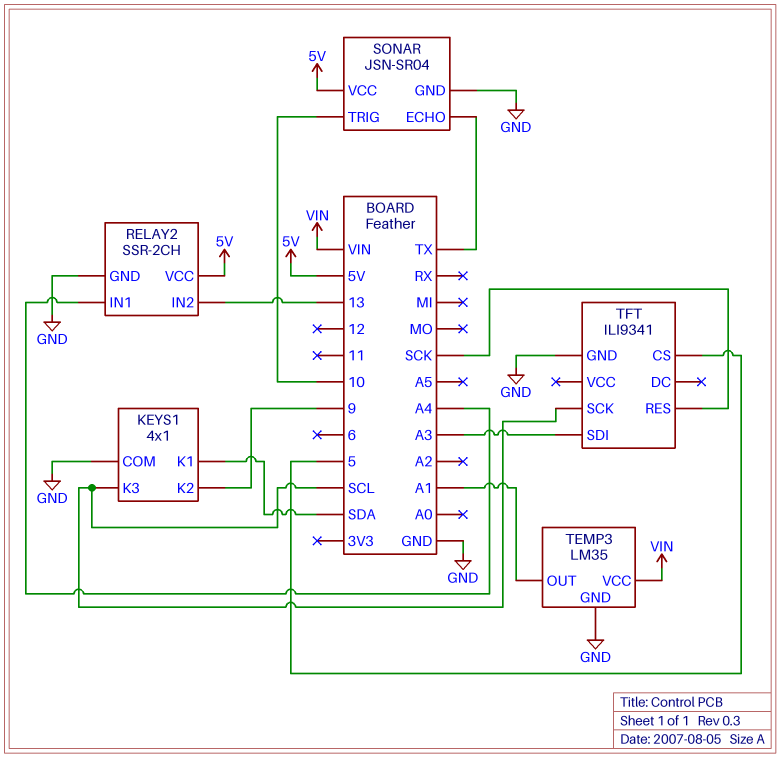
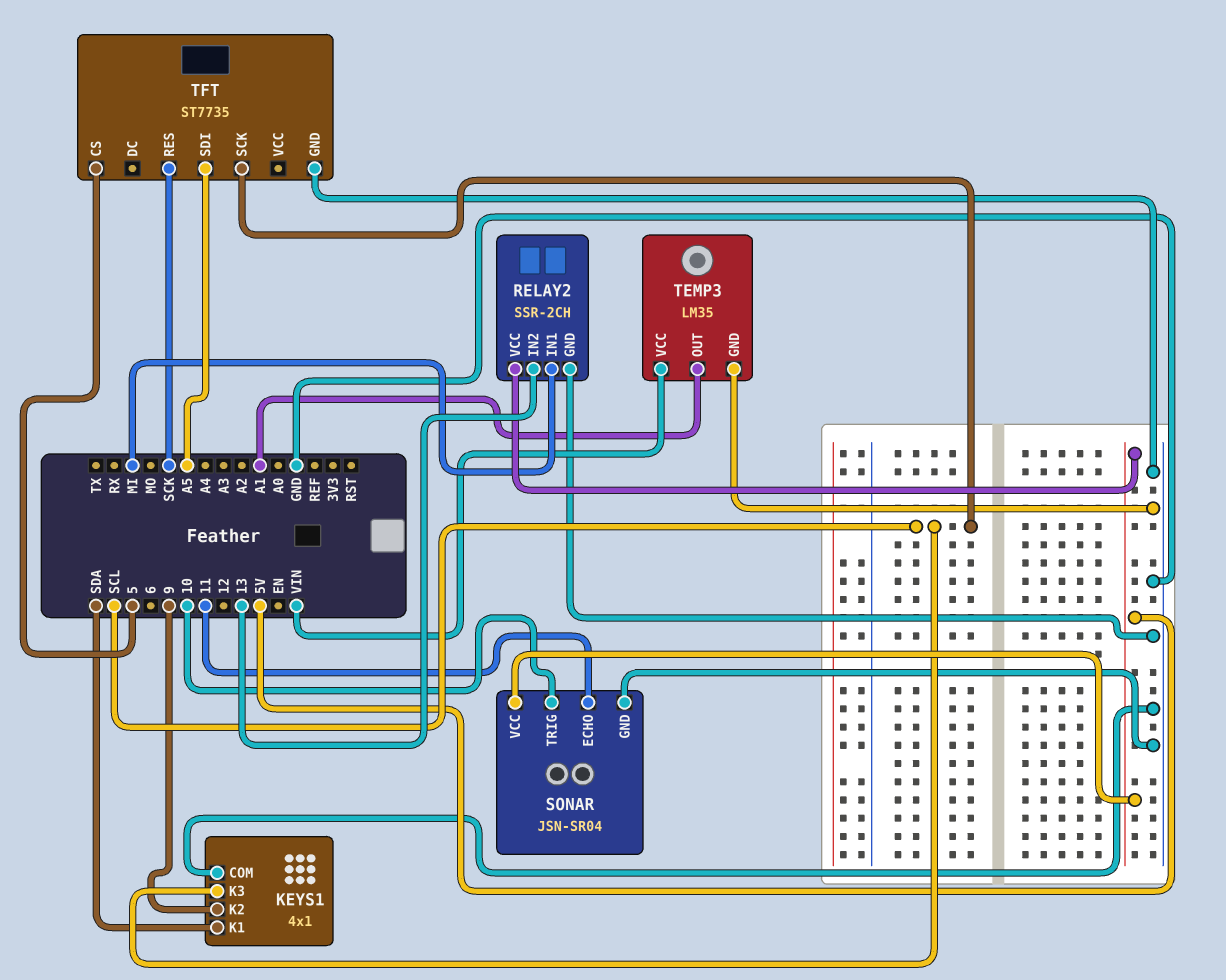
RELAY2 pin IN1: A4 -> MI
SONAR pin ECHO: TX -> 11
TFT: ILI9341 -> ST7735
TFT pin SDI: A3 -> A5

